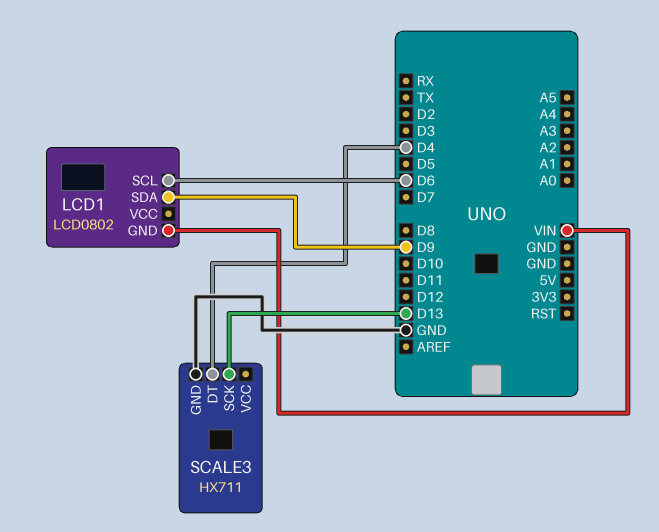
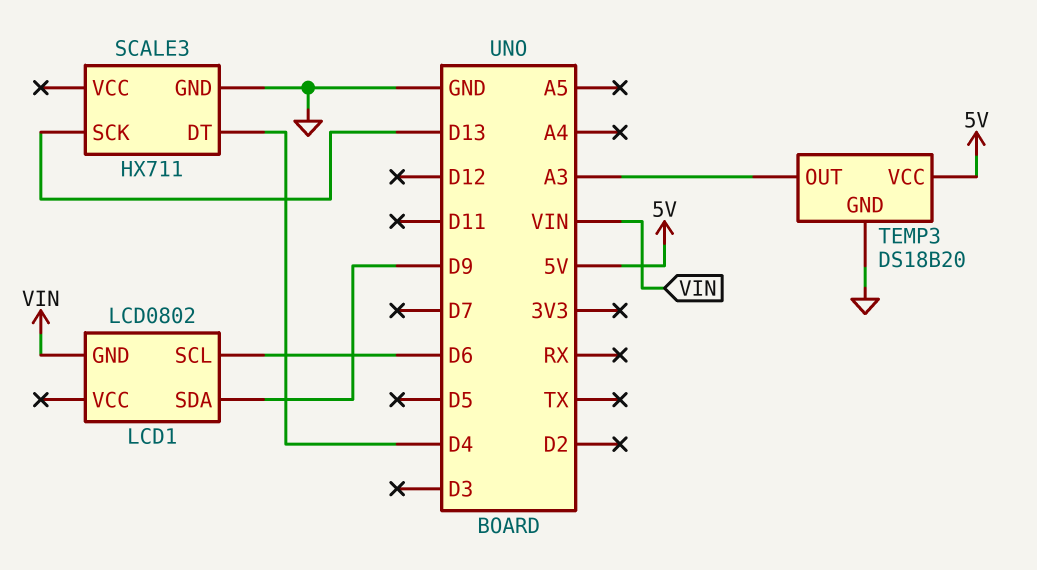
TEMP3: none -> DS18B20
TEMP3 pin GND: none -> GND
TEMP3 pin OUT: none -> A3
TEMP3 pin VCC: none -> 5V

